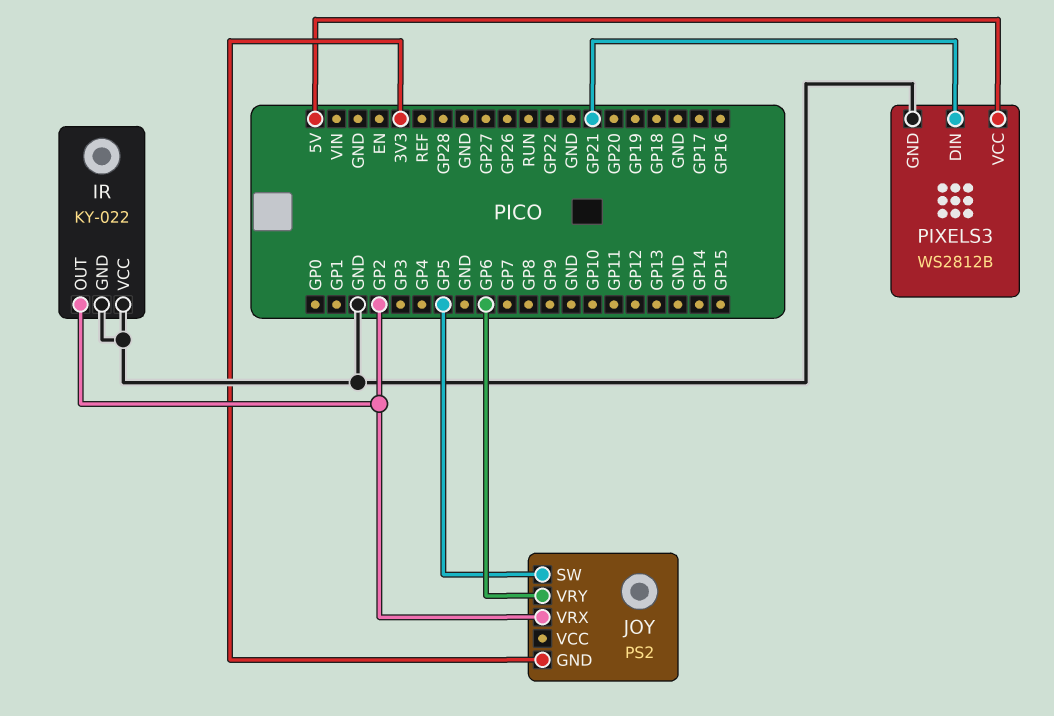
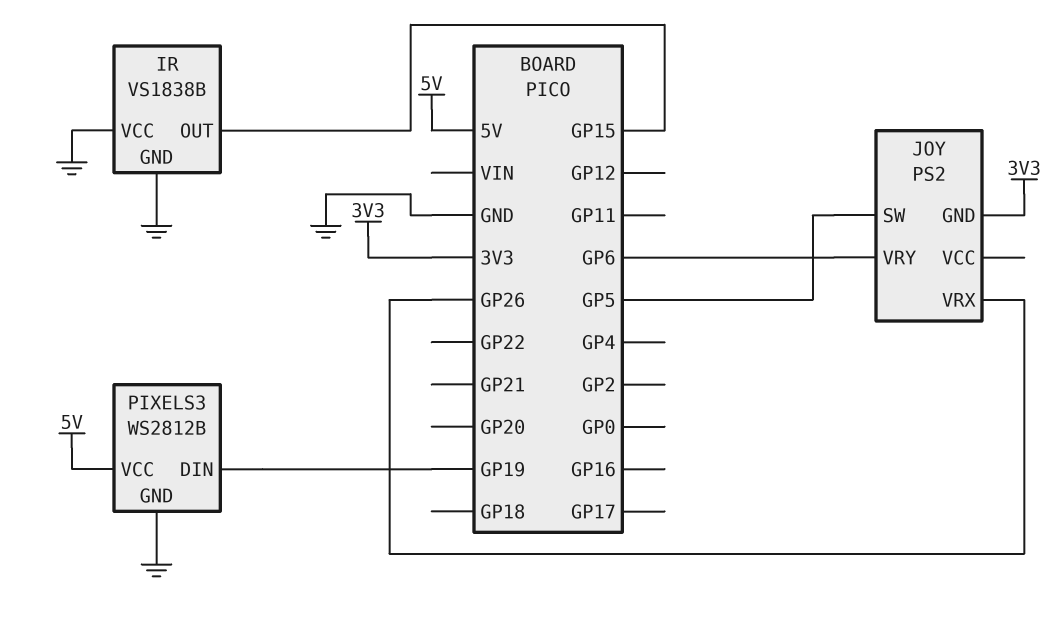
IR: KY-022 -> VS1838B
IR pin OUT: GP2 -> GP15
JOY pin VRX: GP2 -> GP26
PIXELS3 pin DIN: GP21 -> GP19

